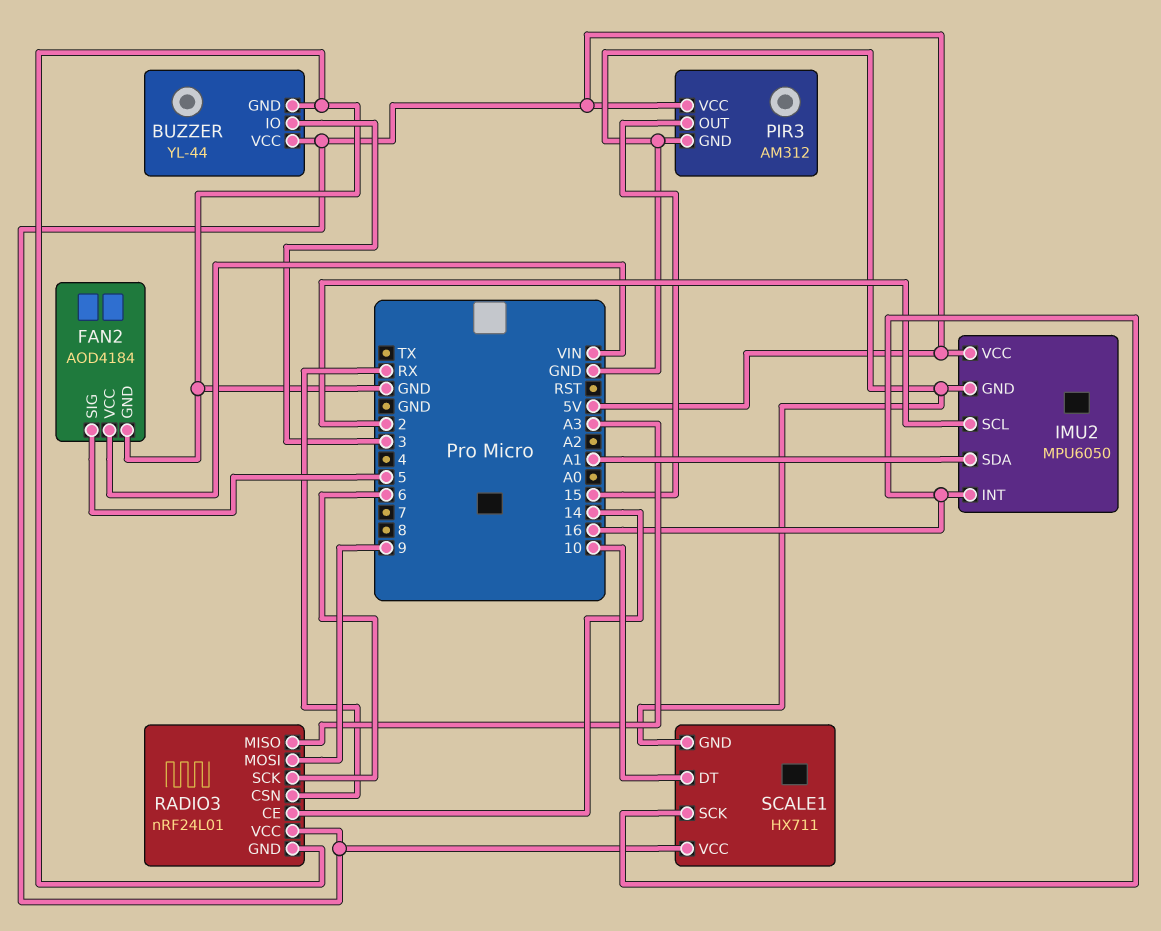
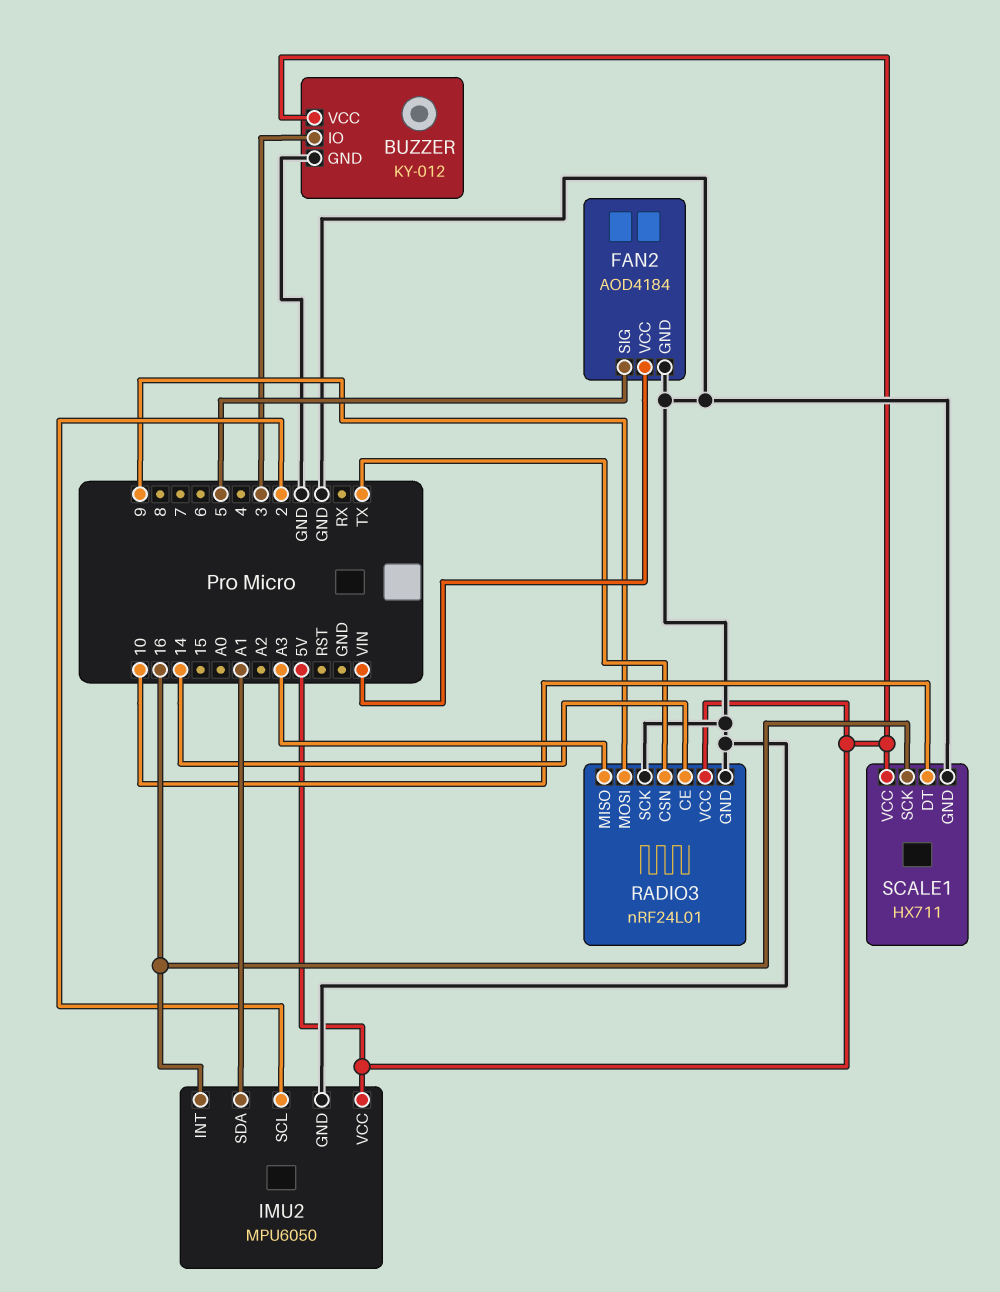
BUZZER: YL-44 -> KY-012
PIR3: AM312 -> none
PIR3 pin GND: GND -> none
PIR3 pin OUT: 15 -> none
PIR3 pin VCC: 5V -> none
RADIO3 pin CSN: RX -> TX
RADIO3 pin SCK: 6 -> GND

